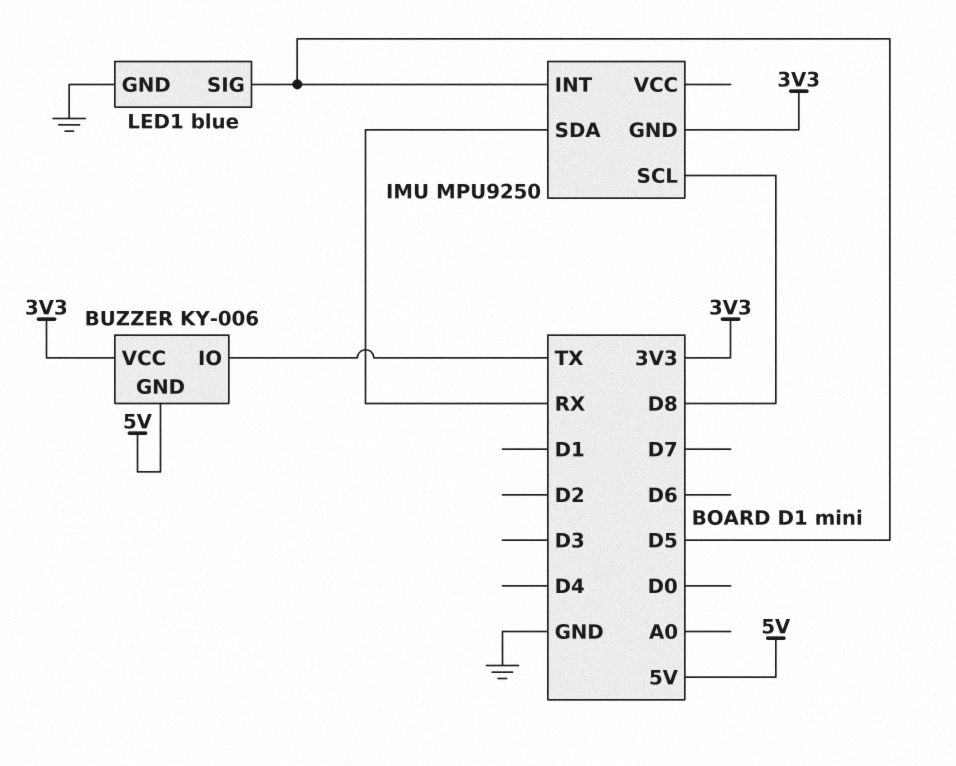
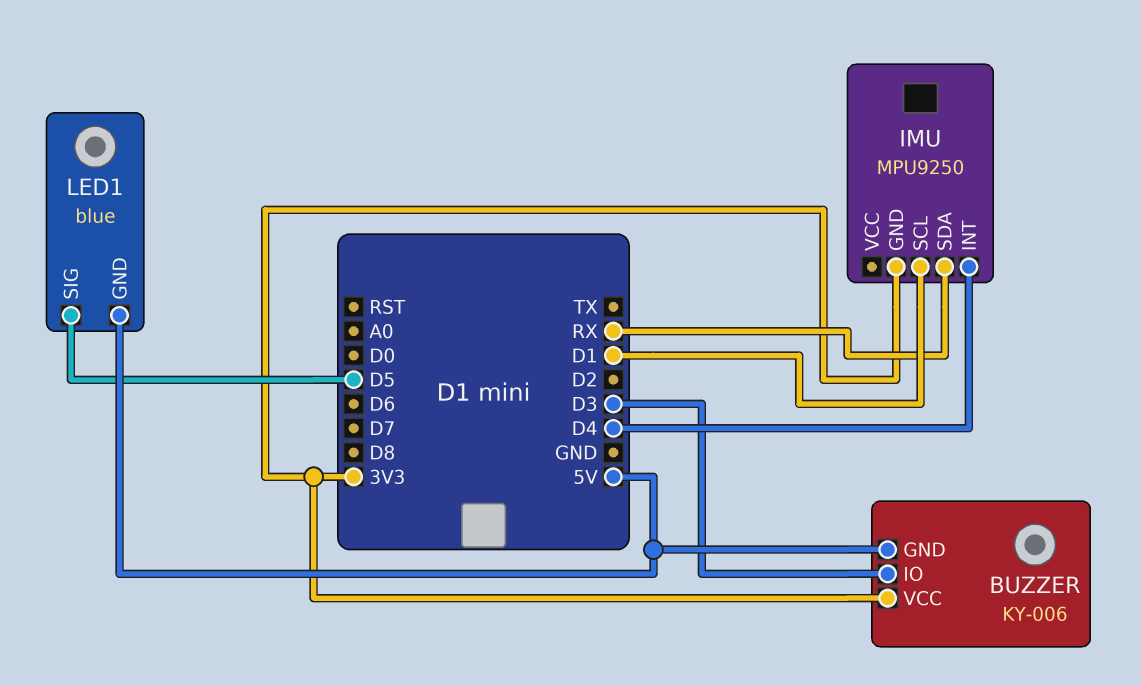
BUZZER pin IO: TX -> D3
IMU pin INT: D5 -> D4
IMU pin SCL: D8 -> D1
LED1 pin GND: GND -> 5V

